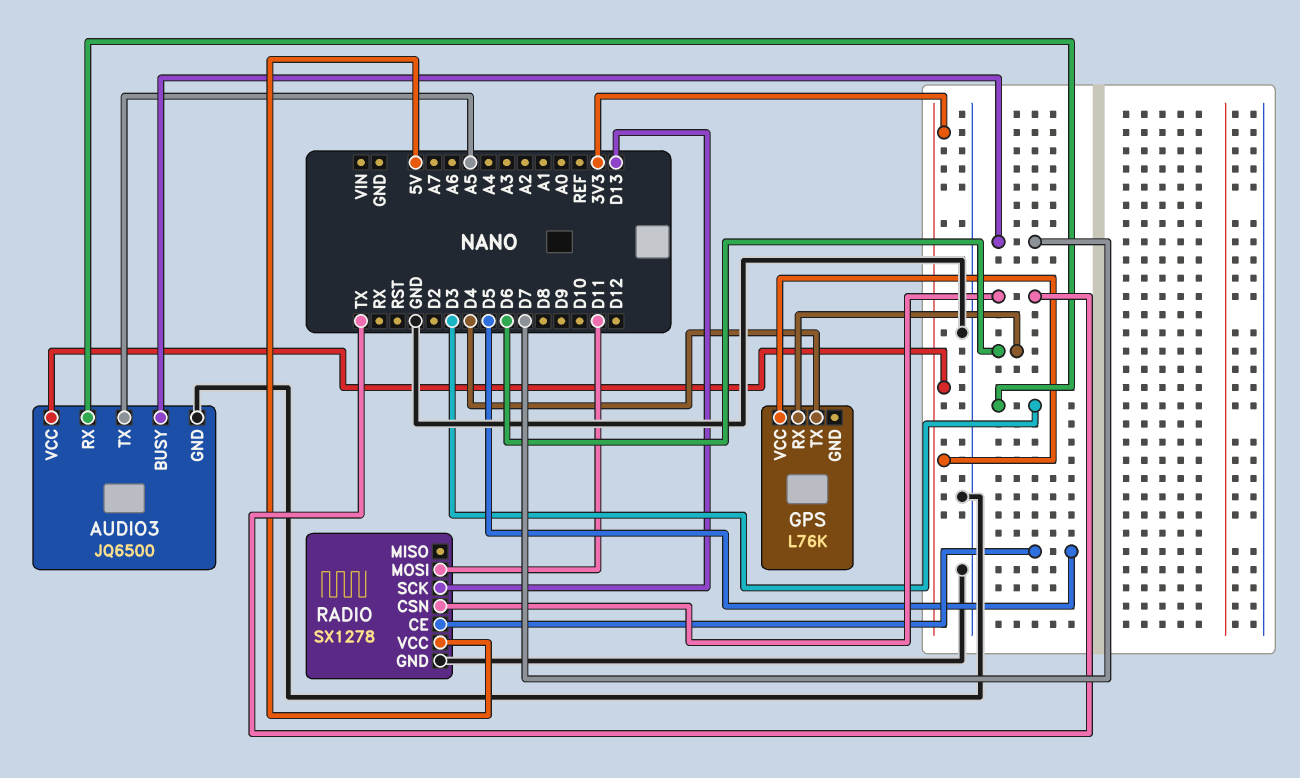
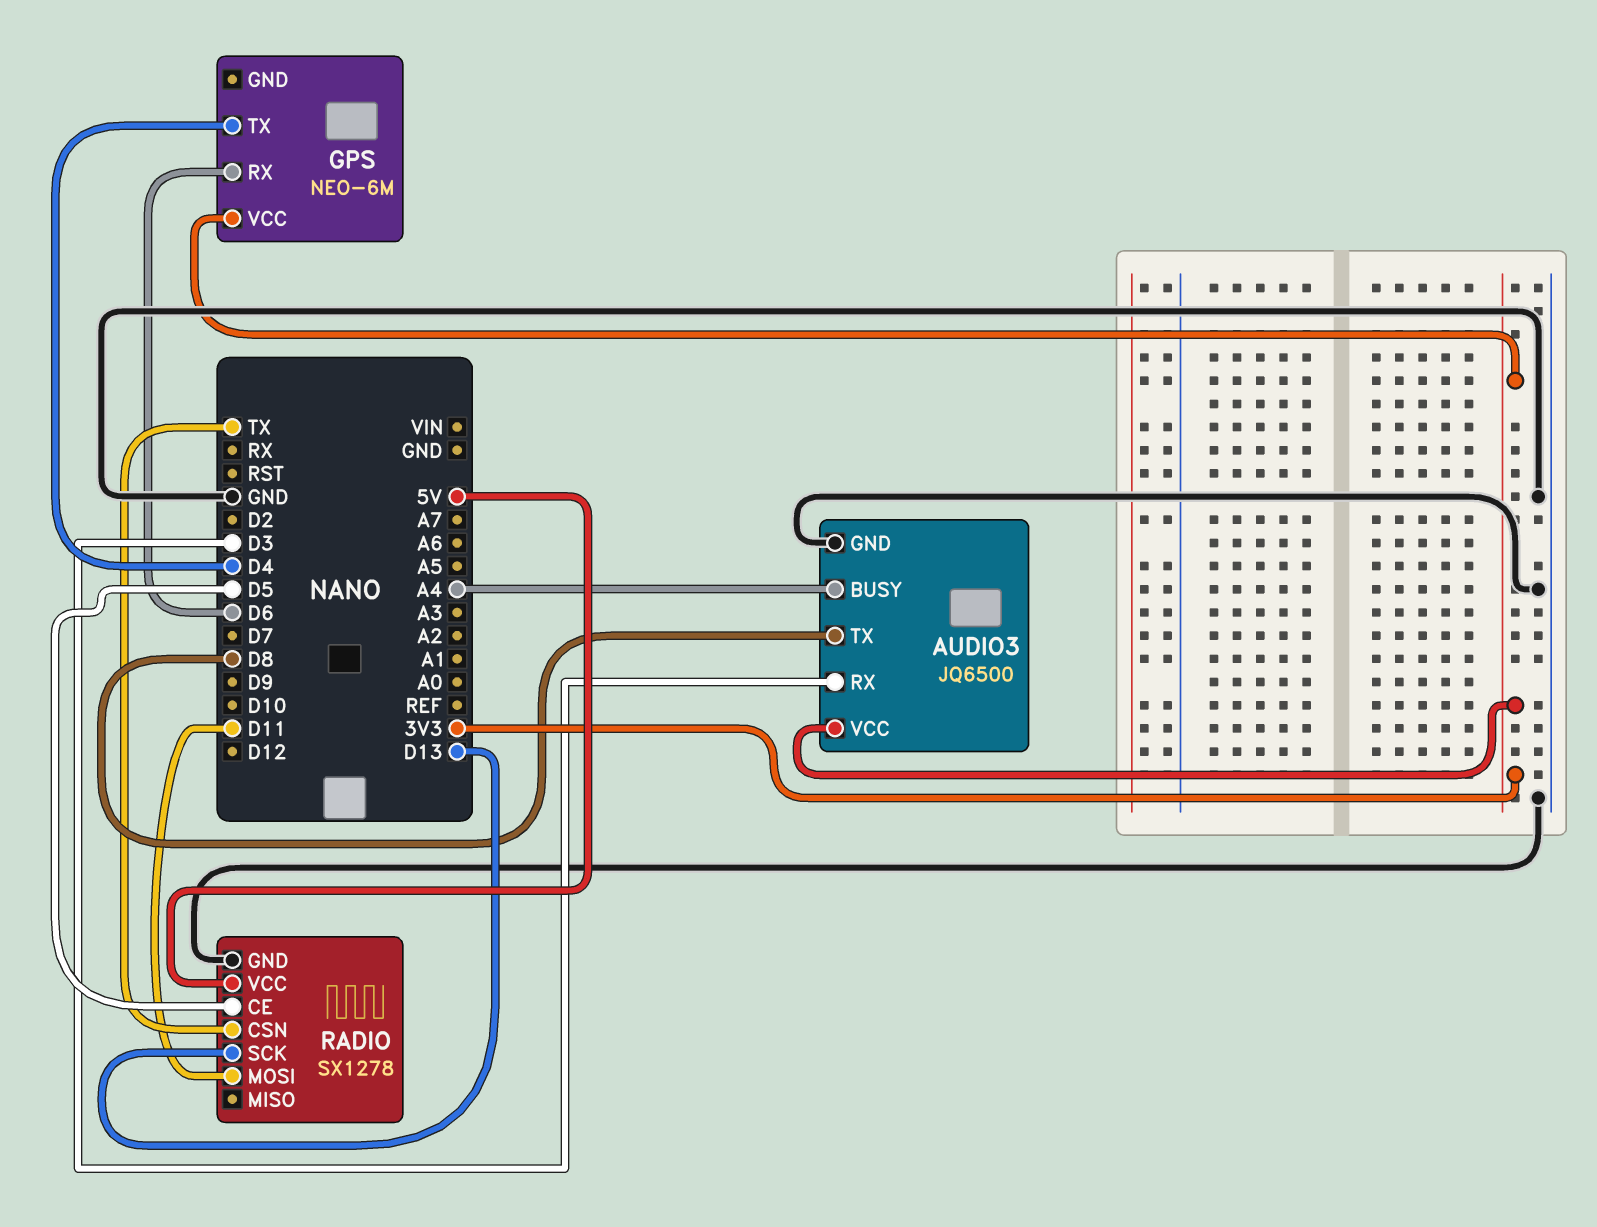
AUDIO3 pin BUSY: D7 -> A4
AUDIO3 pin TX: A5 -> D8
GPS: L76K -> NEO-6M

